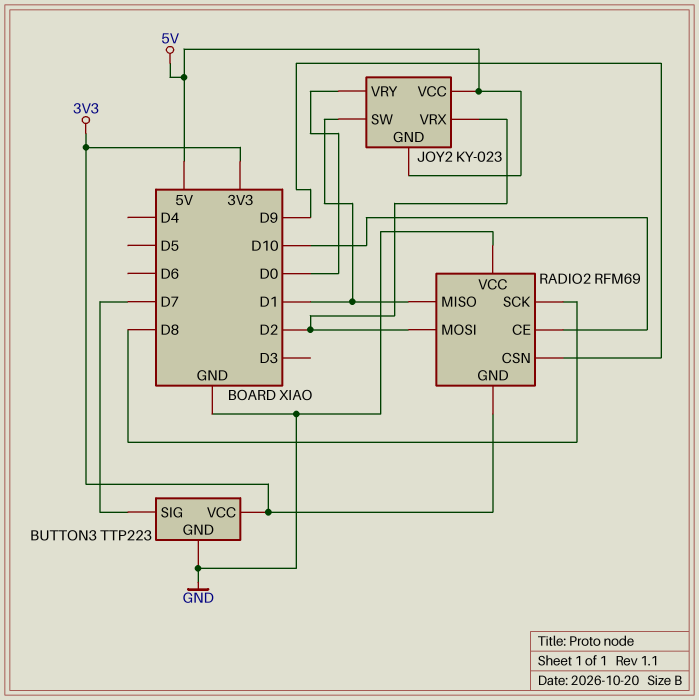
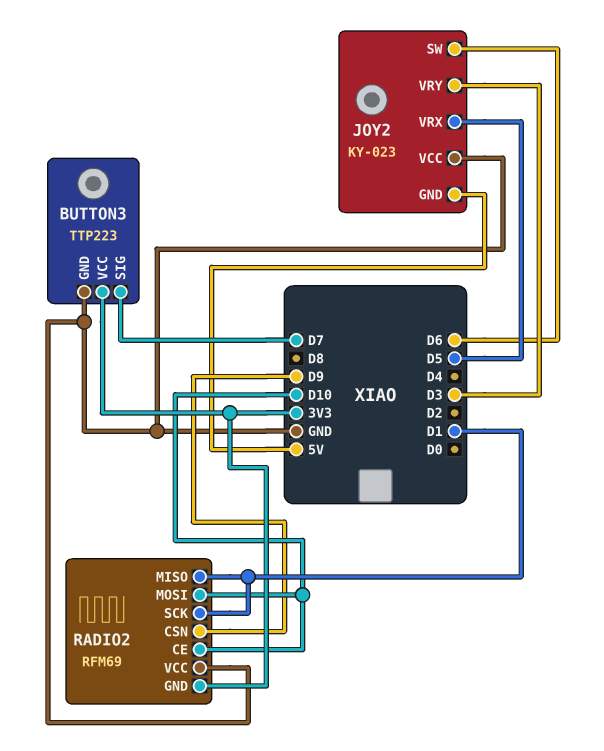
JOY2 pin SW: D1 -> D6
JOY2 pin VCC: 5V -> GND
JOY2 pin VRX: D2 -> D5
JOY2 pin VRY: D0 -> D3
RADIO2 pin MOSI: D2 -> D10
RADIO2 pin SCK: D8 -> D1

